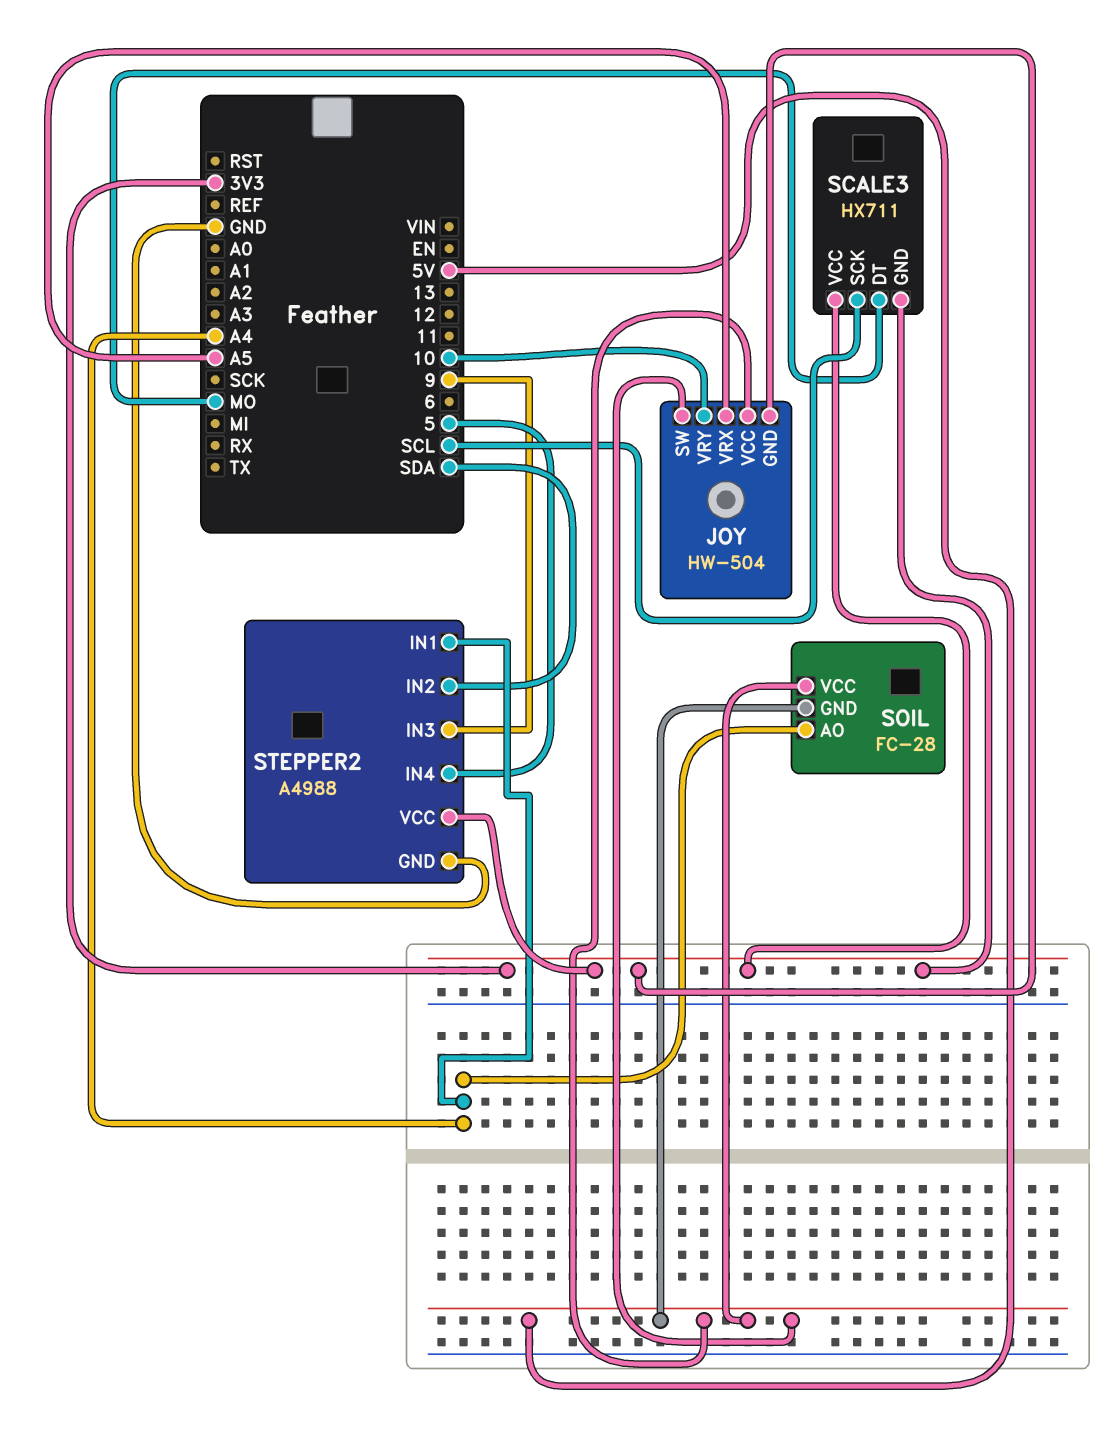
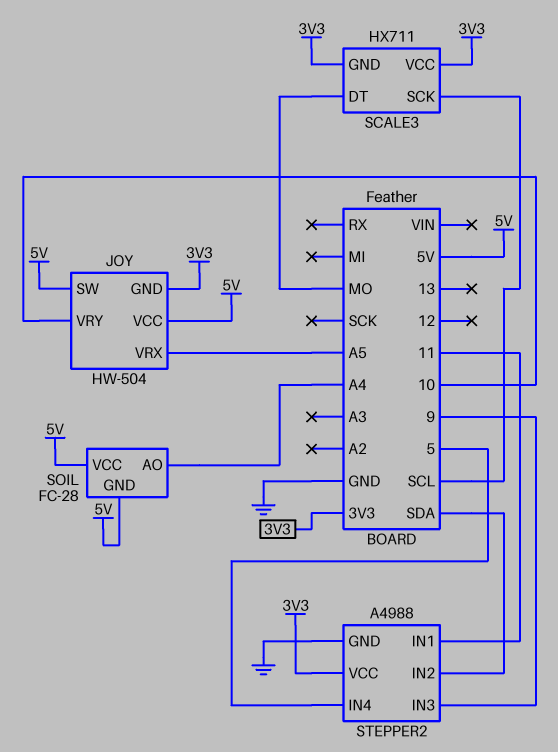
STEPPER2 pin IN1: A4 -> 11

